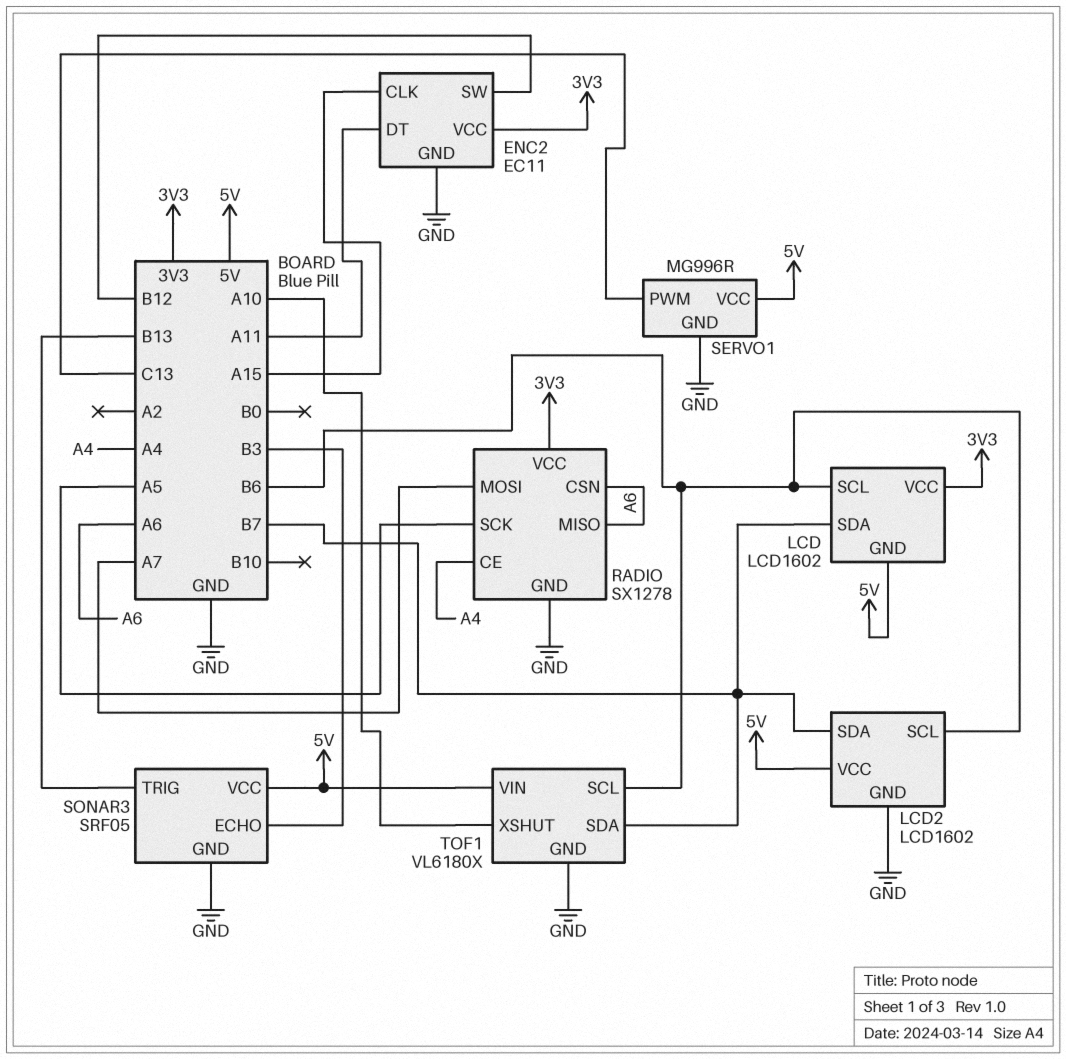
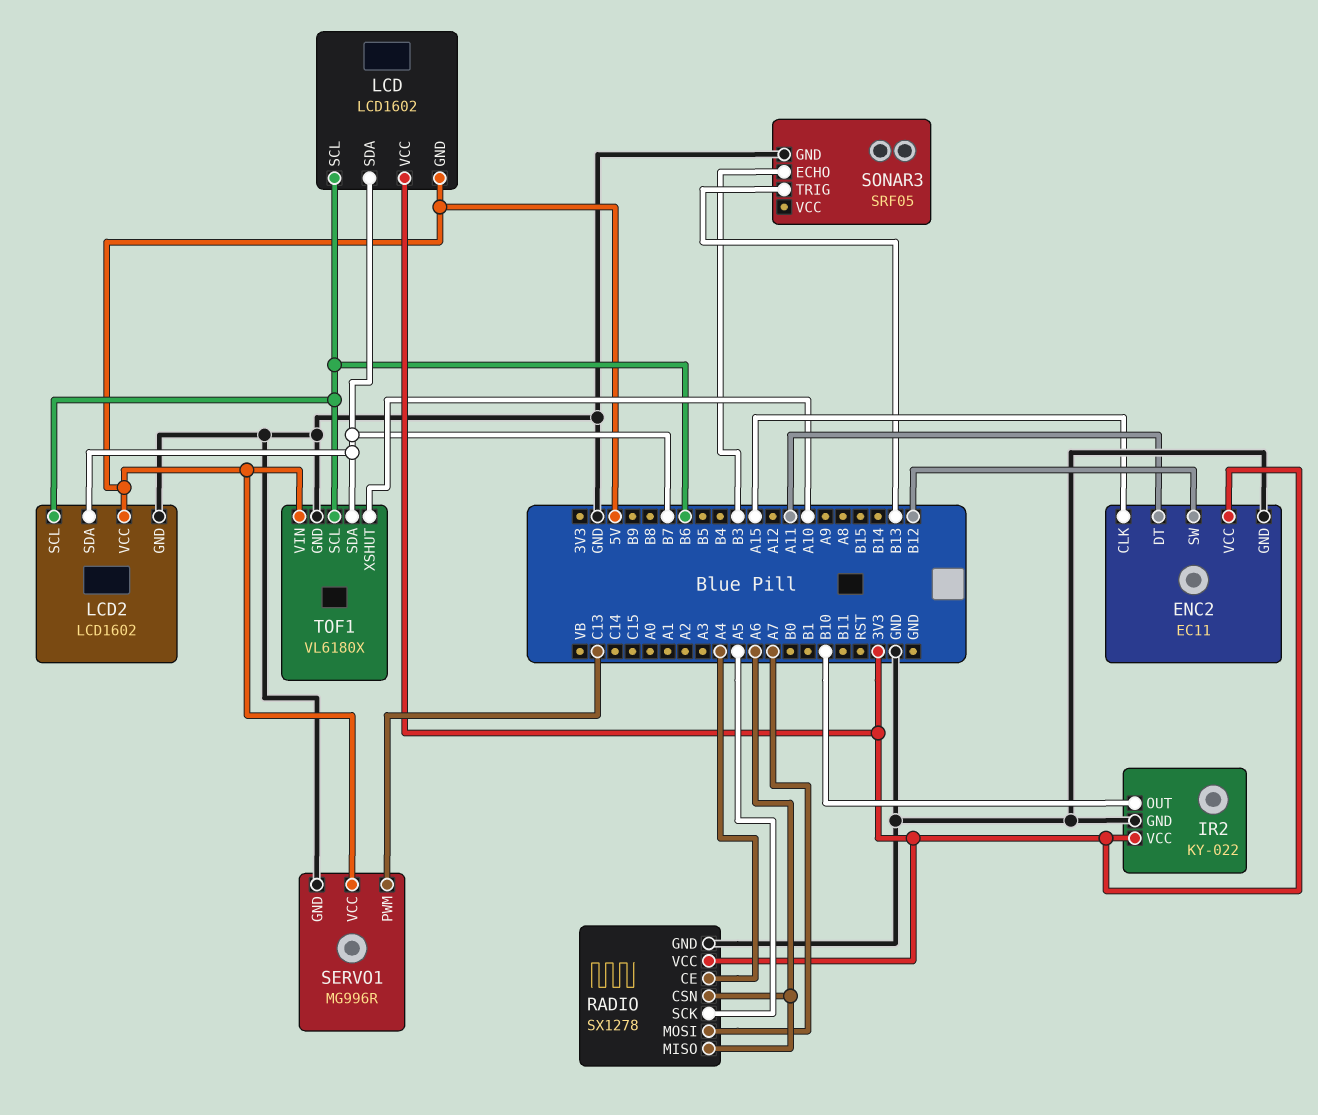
IR2: none -> KY-022
IR2 pin GND: none -> GND
IR2 pin OUT: none -> B10
IR2 pin VCC: none -> 3V3
SONAR3 pin VCC: 5V -> none

